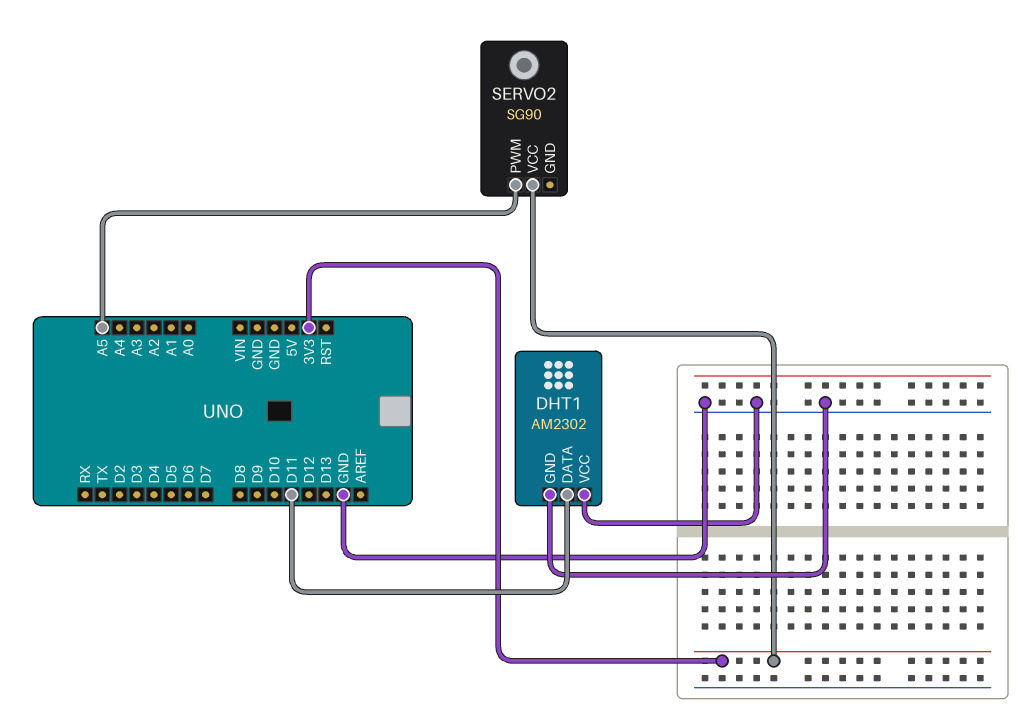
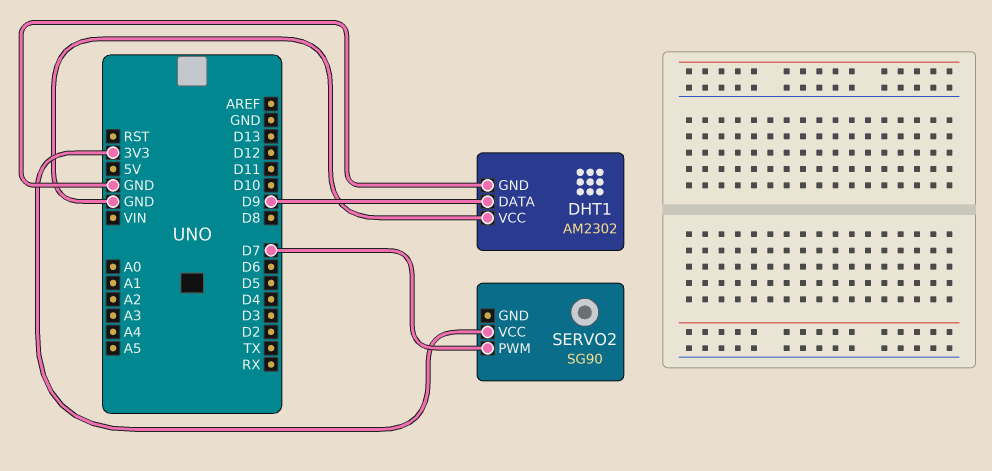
DHT1 pin DATA: D11 -> D9
SERVO2 pin PWM: A5 -> D7

